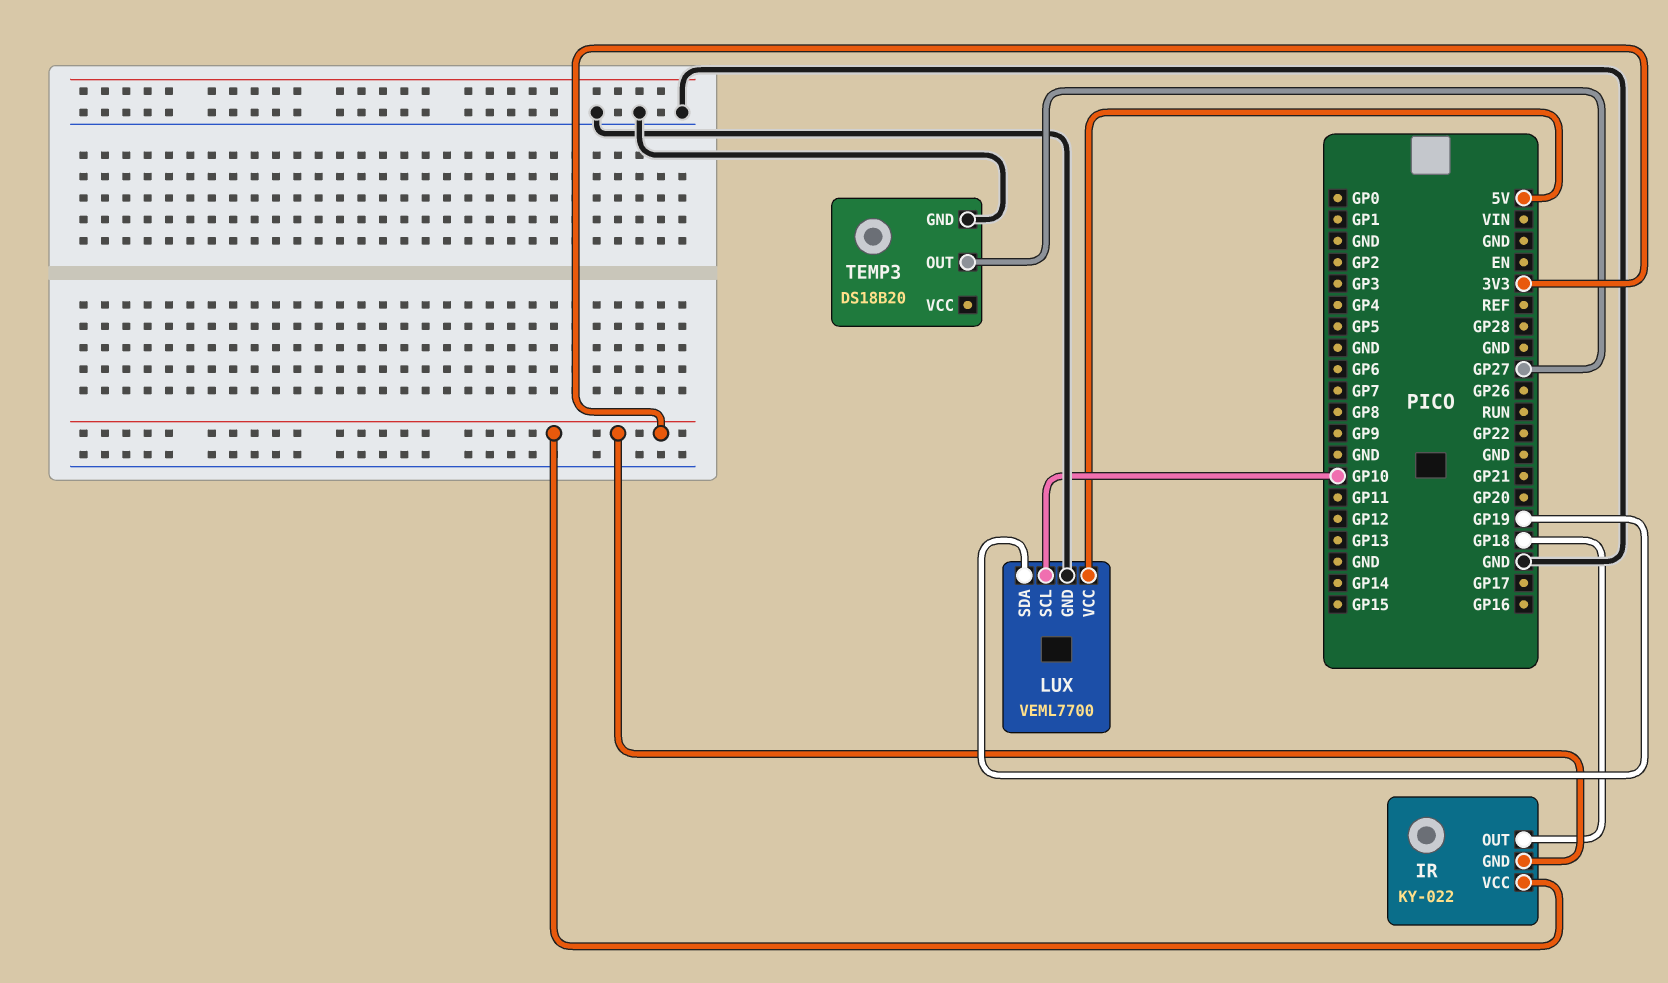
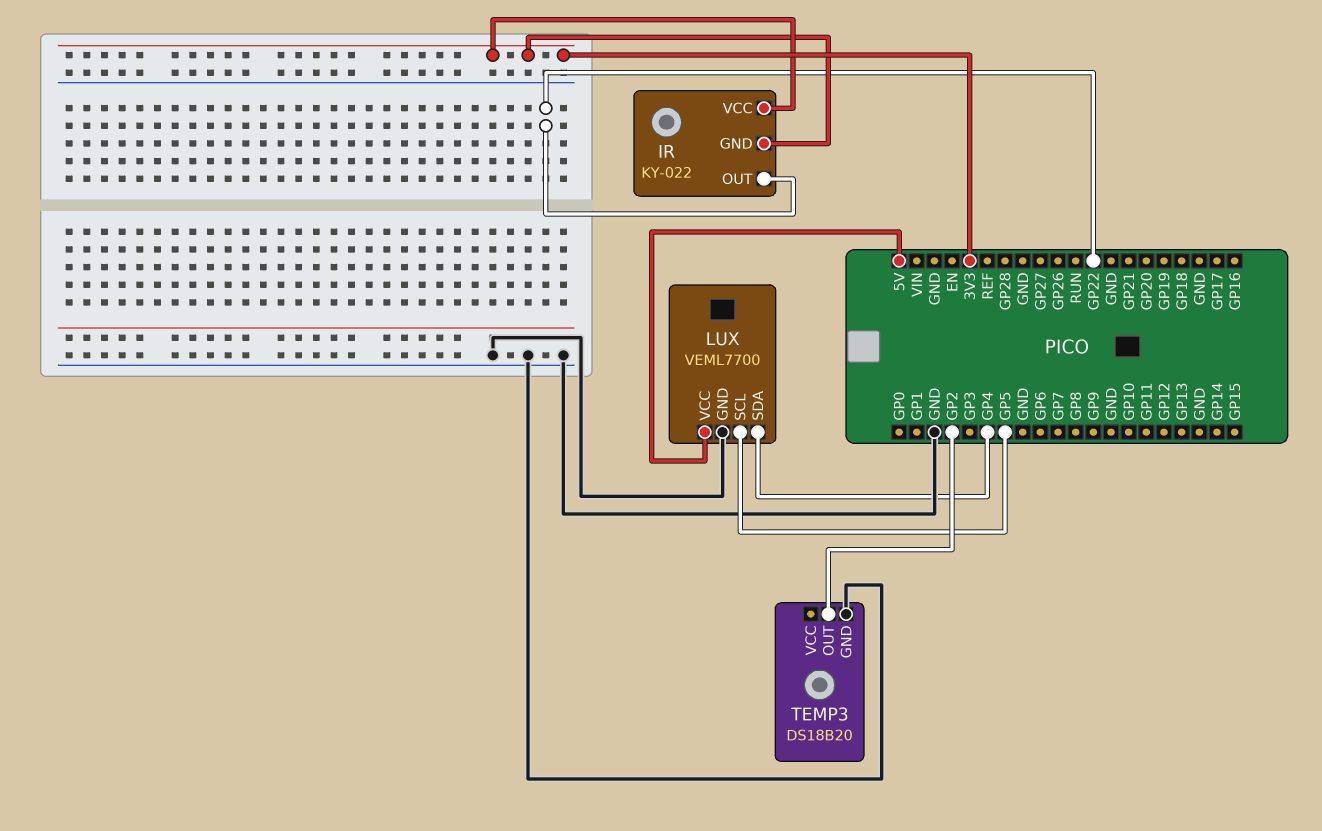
IR pin OUT: GP18 -> GP22
LUX pin SCL: GP10 -> GP5
LUX pin SDA: GP19 -> GP4
TEMP3 pin OUT: GP27 -> GP2

